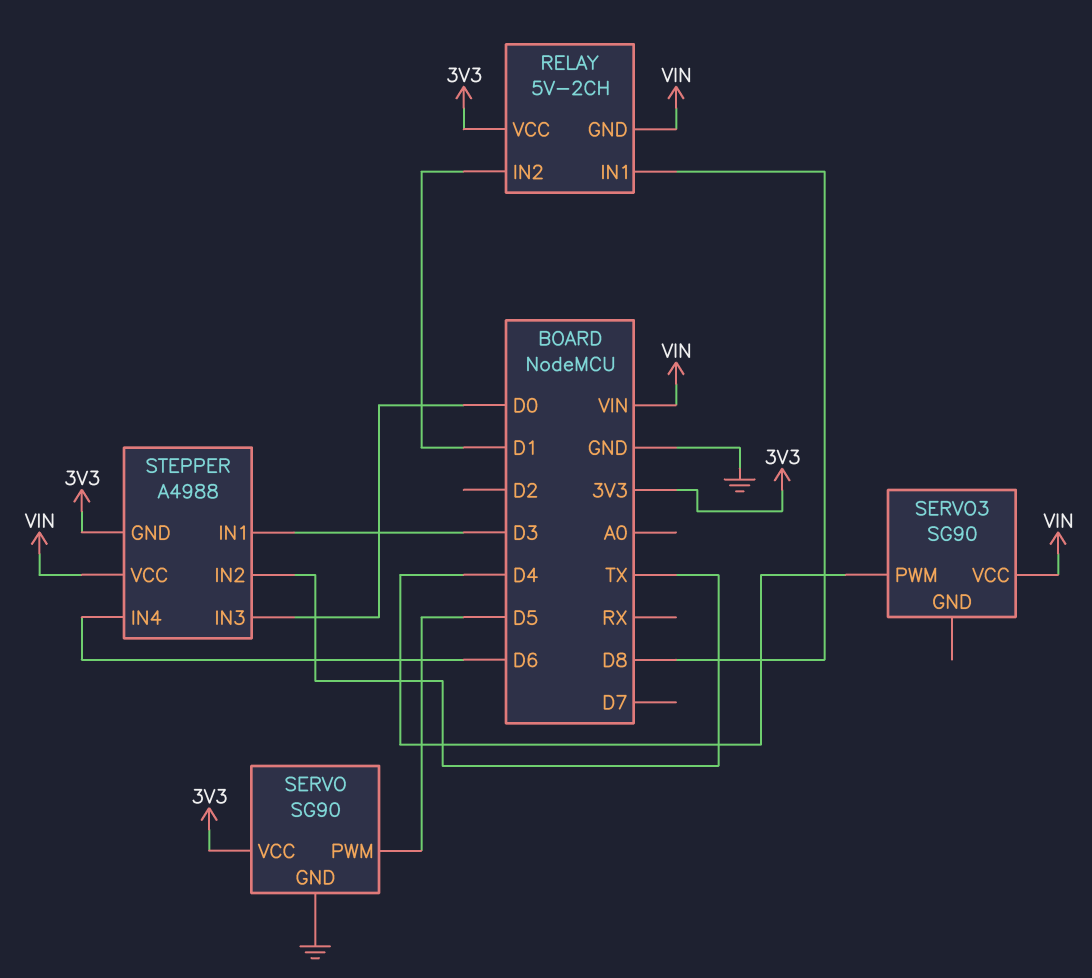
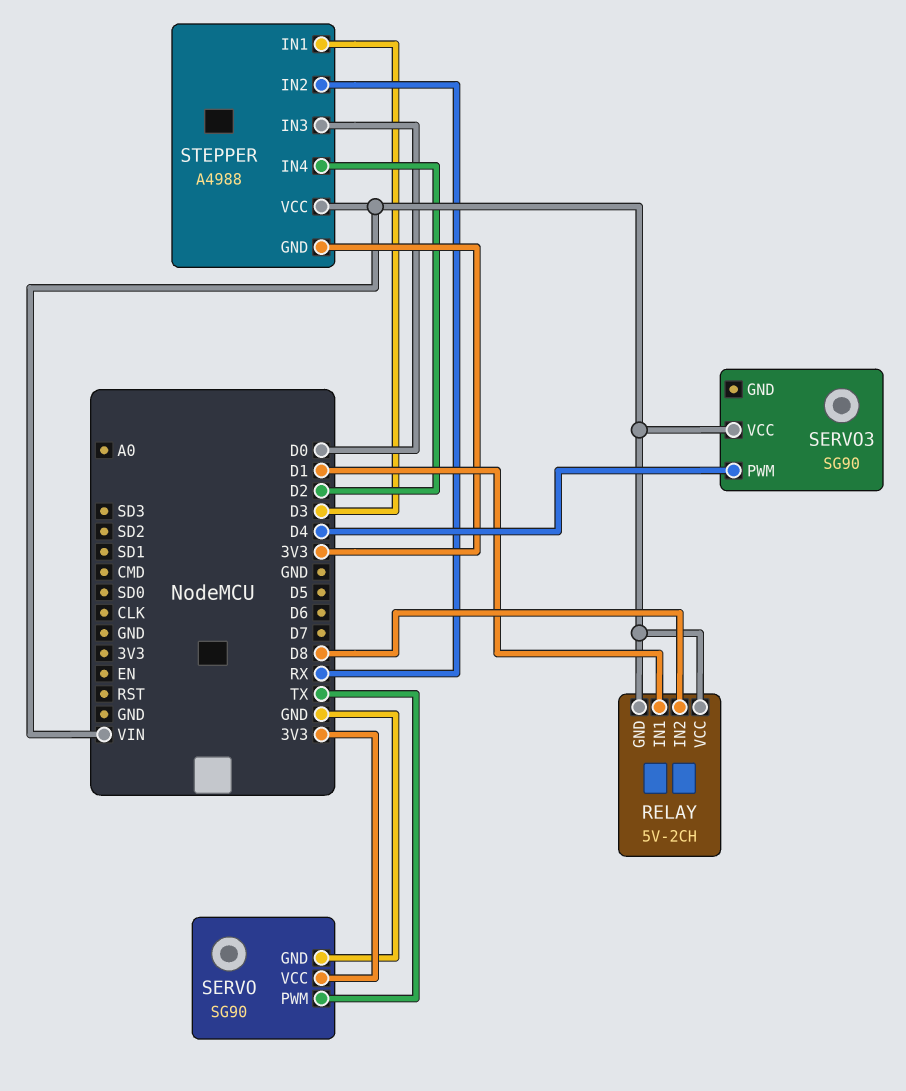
RELAY pin IN1: D8 -> D1
RELAY pin IN2: D1 -> D8
RELAY pin VCC: 3V3 -> VIN
SERVO pin PWM: D5 -> TX
STEPPER pin IN2: TX -> RX
STEPPER pin IN4: D6 -> D2

